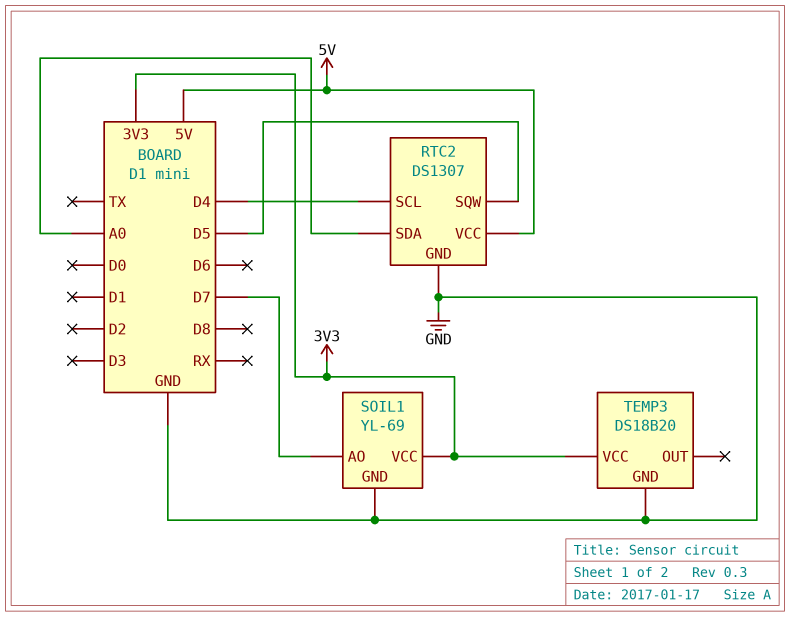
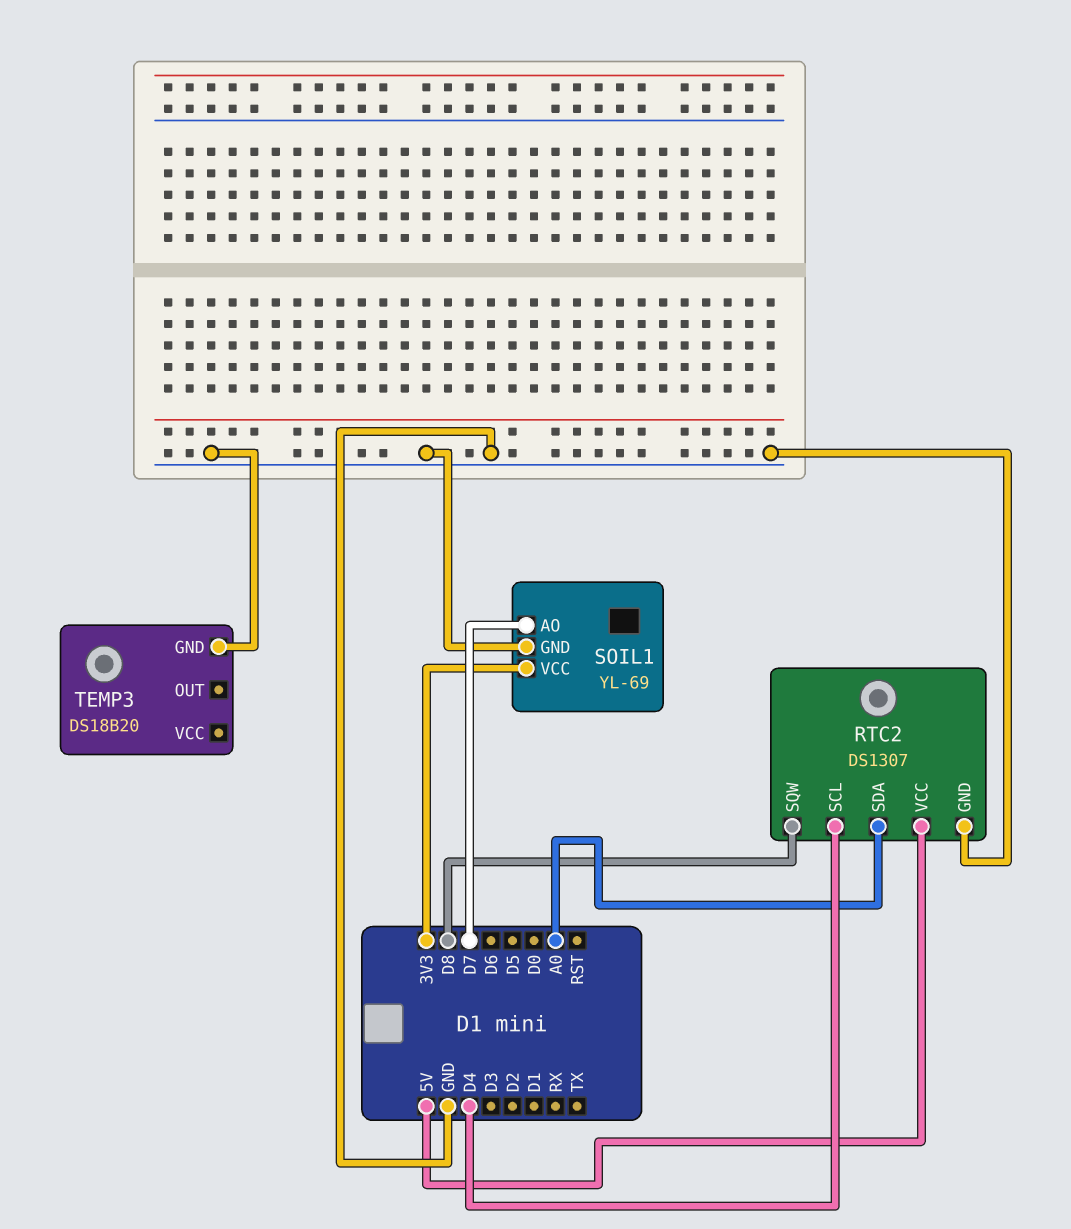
RTC2 pin SQW: D5 -> D8
TEMP3 pin VCC: 3V3 -> none

